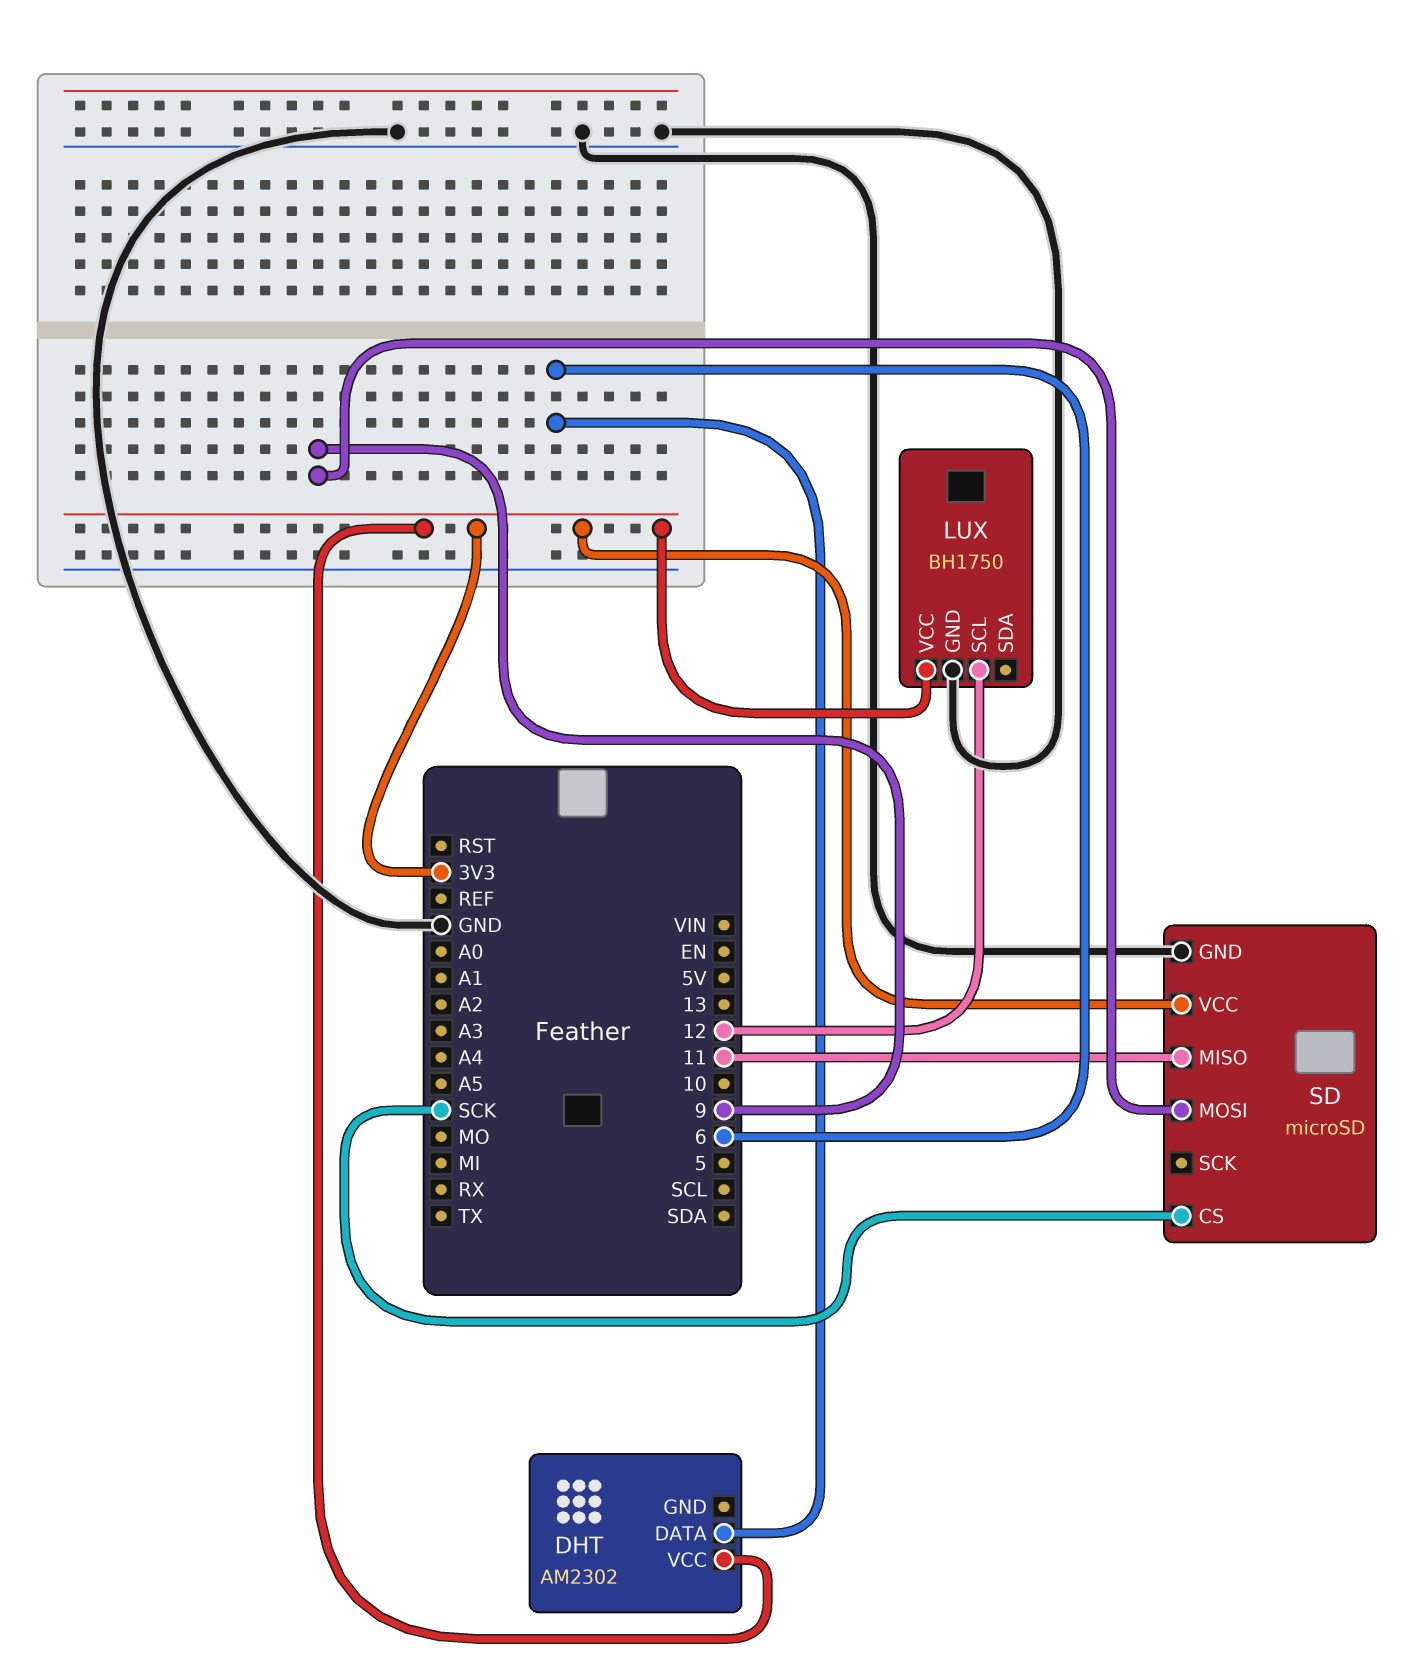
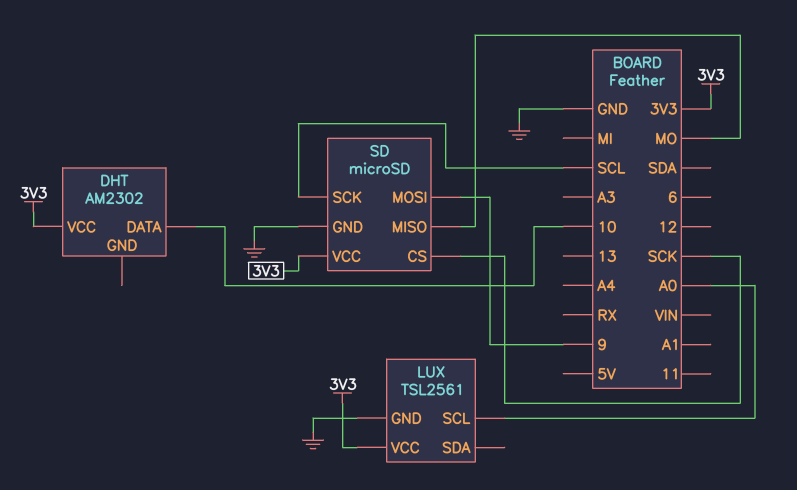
DHT pin DATA: 6 -> 10
LUX: BH1750 -> TSL2561
LUX pin SCL: 12 -> A0
SD pin MISO: 11 -> MO
SD pin SCK: none -> SCL

